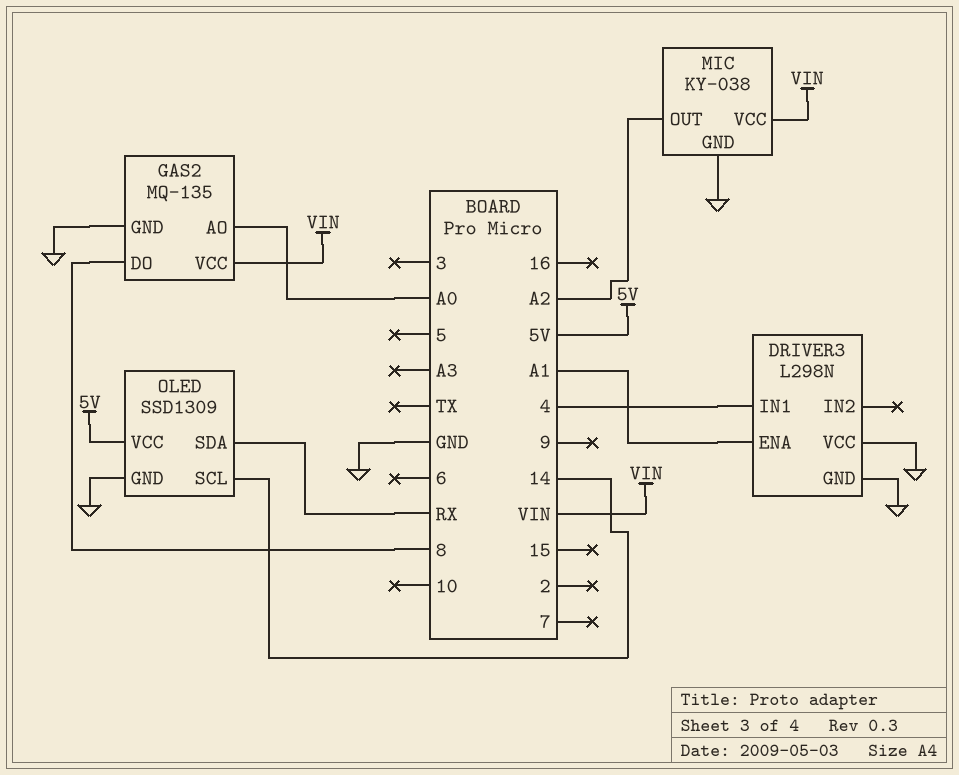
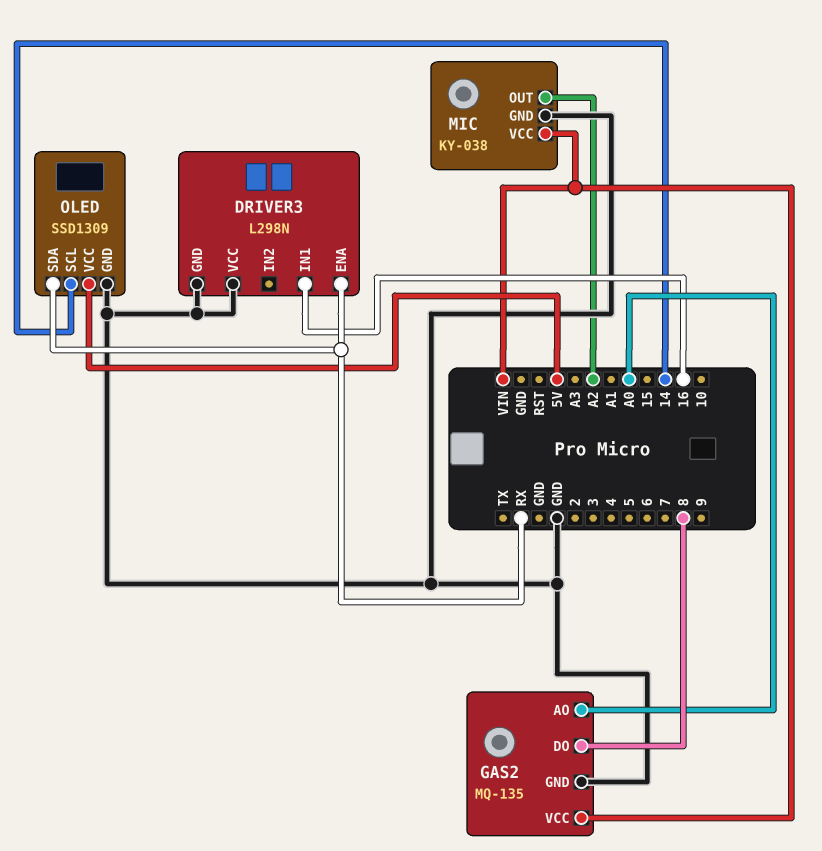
DRIVER3 pin ENA: A1 -> RX
DRIVER3 pin IN1: 4 -> 16

